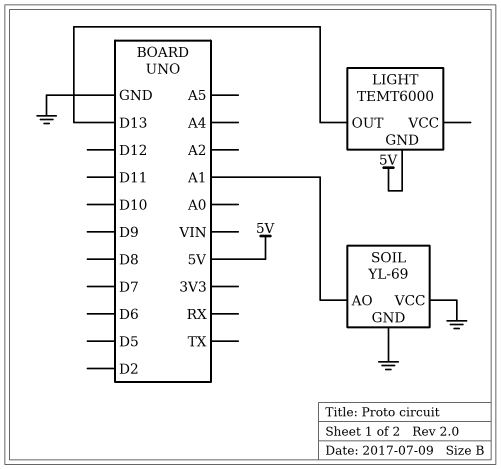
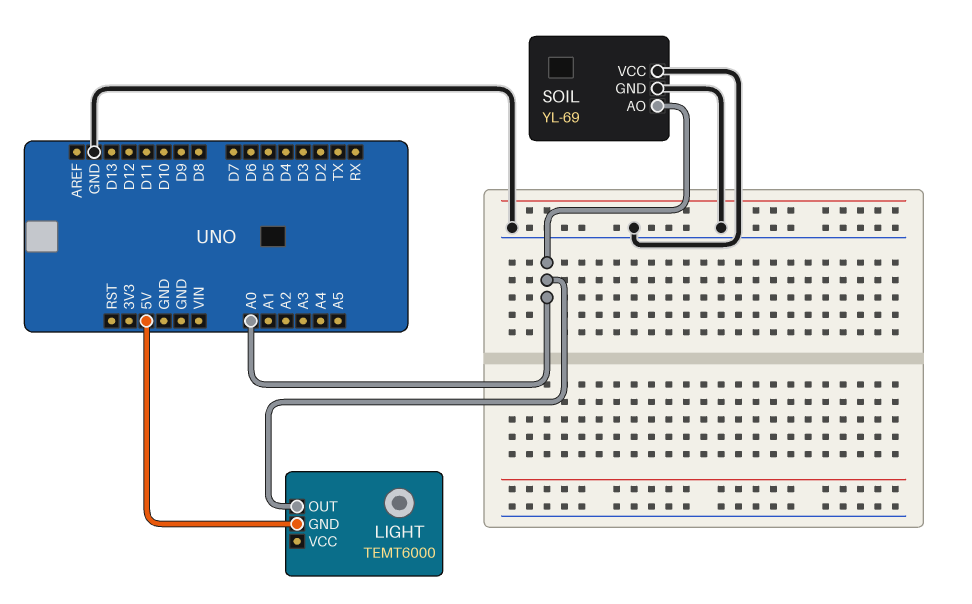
LIGHT pin OUT: D13 -> A0
SOIL pin AO: A1 -> A0

